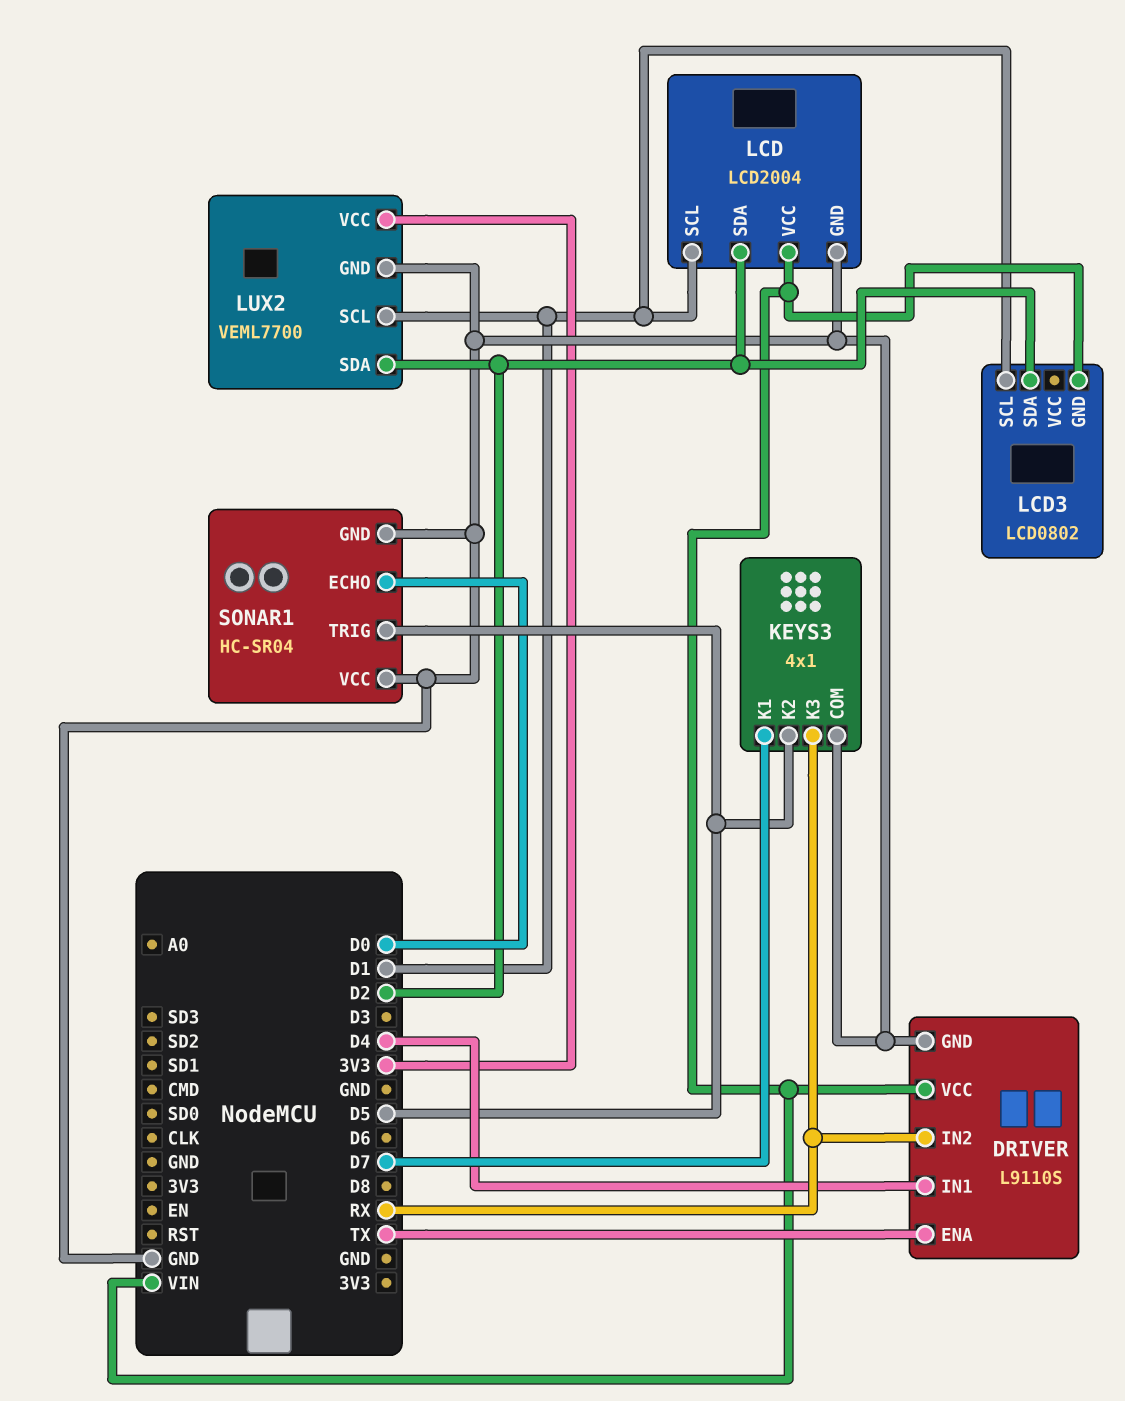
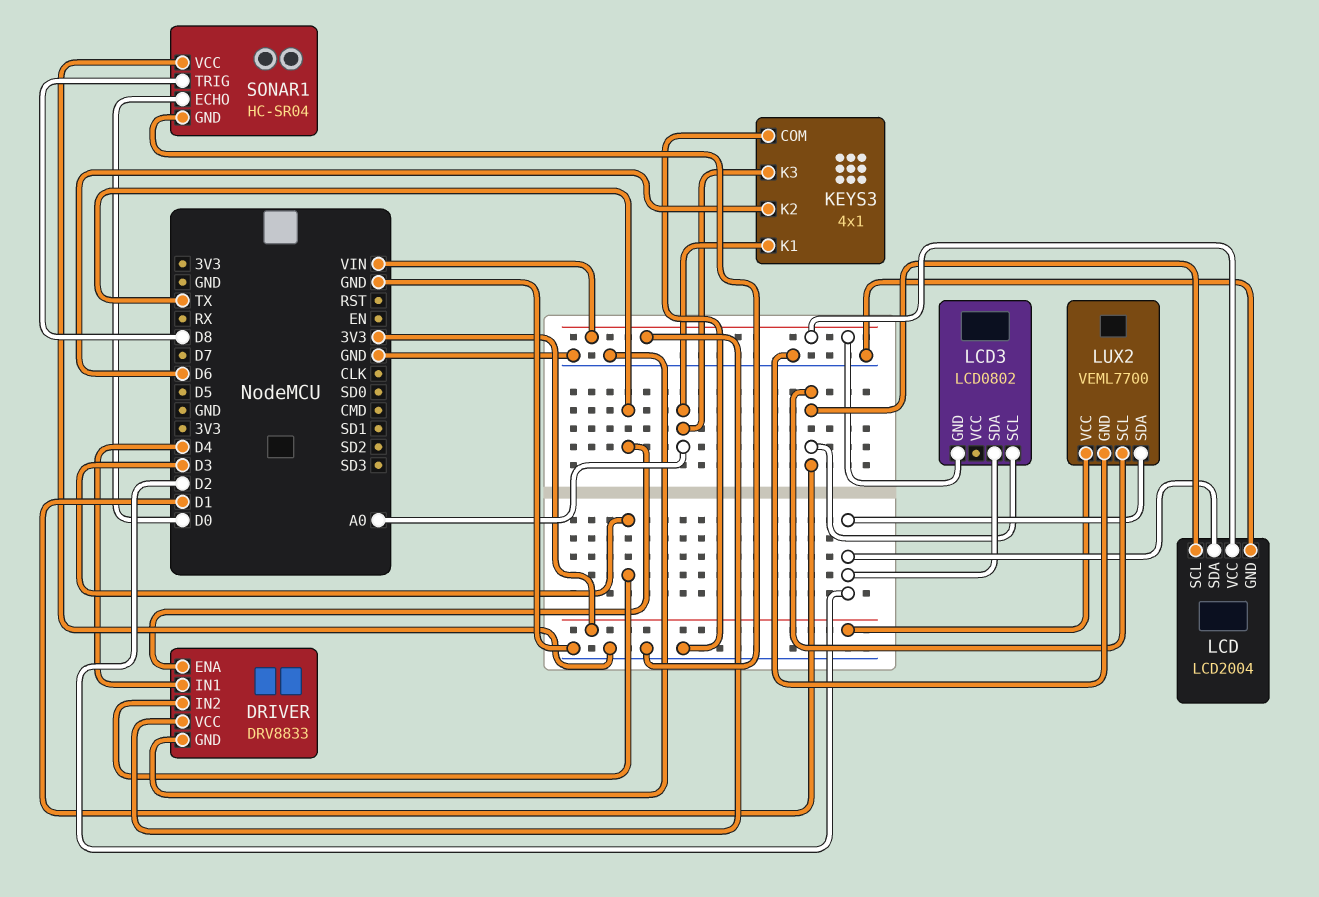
DRIVER: L9110S -> DRV8833
DRIVER pin IN2: RX -> D3
KEYS3 pin K1: D7 -> A0
KEYS3 pin K2: D5 -> D6
KEYS3 pin K3: RX -> A0
SONAR1 pin TRIG: D5 -> D8

